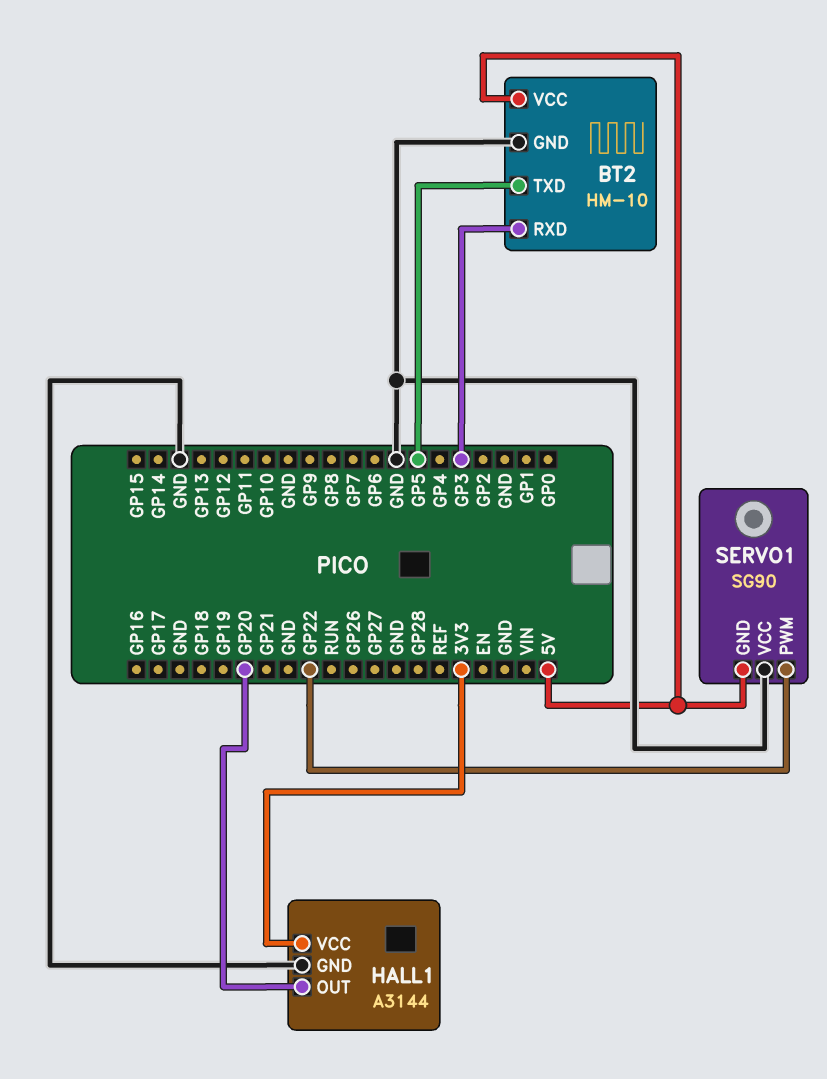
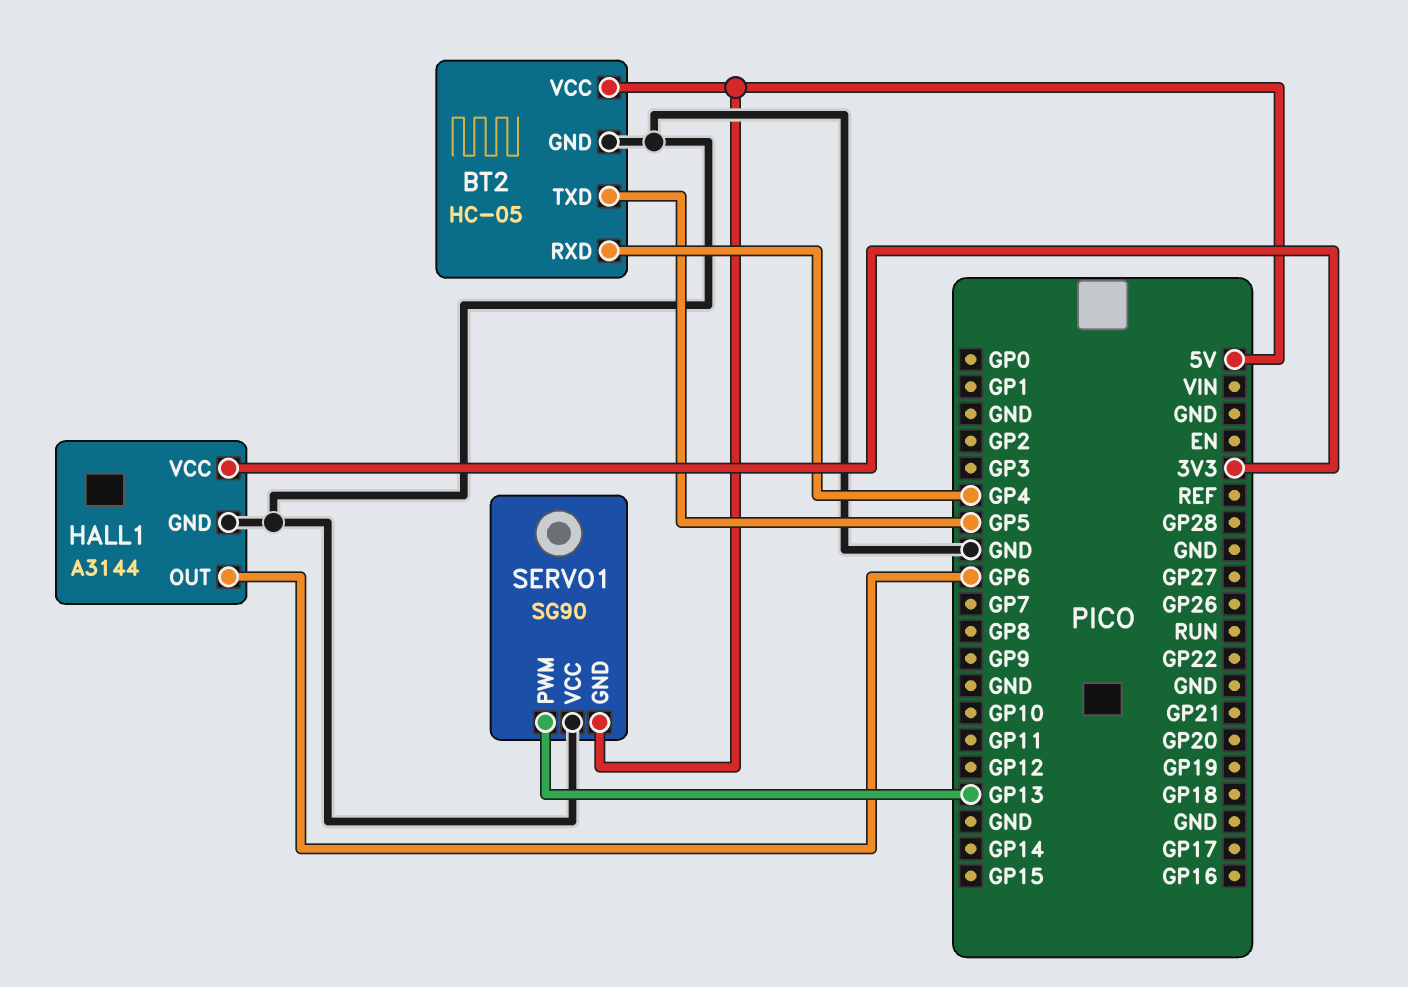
BT2: HM-10 -> HC-05
BT2 pin RXD: GP3 -> GP4
HALL1 pin OUT: GP20 -> GP6
SERVO1 pin PWM: GP22 -> GP13

